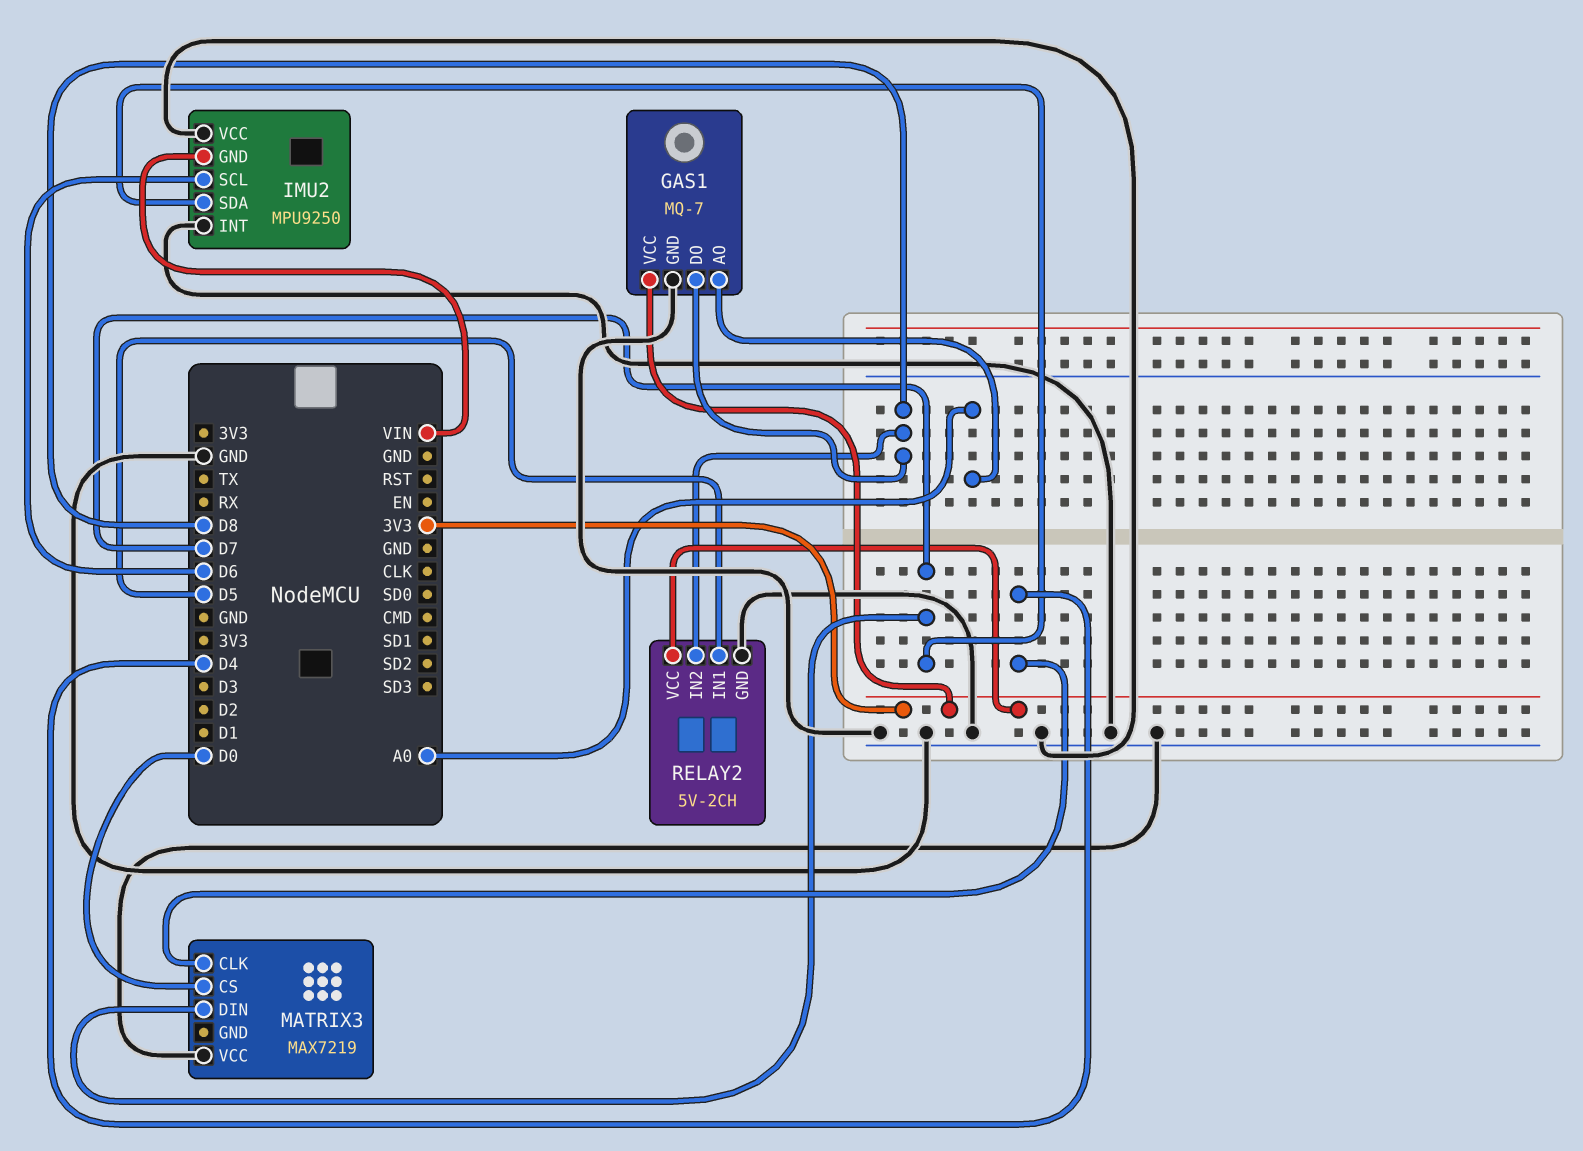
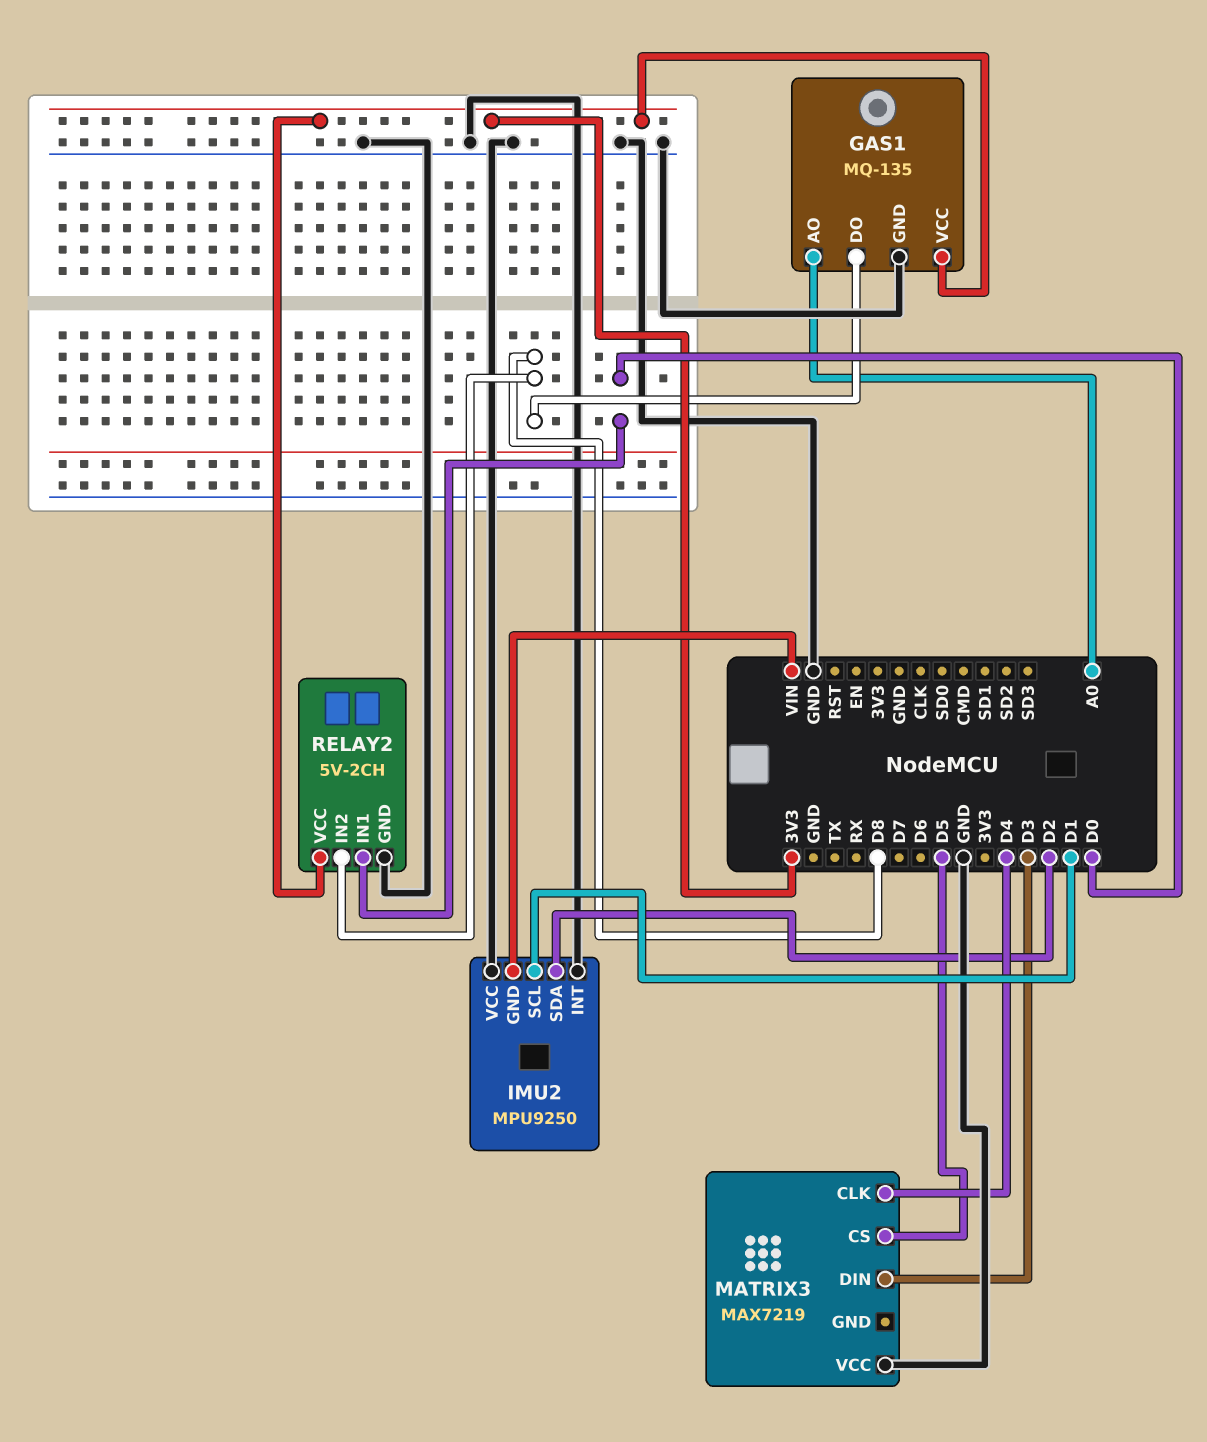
GAS1: MQ-7 -> MQ-135
IMU2 pin SCL: D6 -> D1
IMU2 pin SDA: D7 -> D2
MATRIX3 pin CS: D0 -> D5
MATRIX3 pin DIN: D7 -> D3
RELAY2 pin IN1: D5 -> D0

